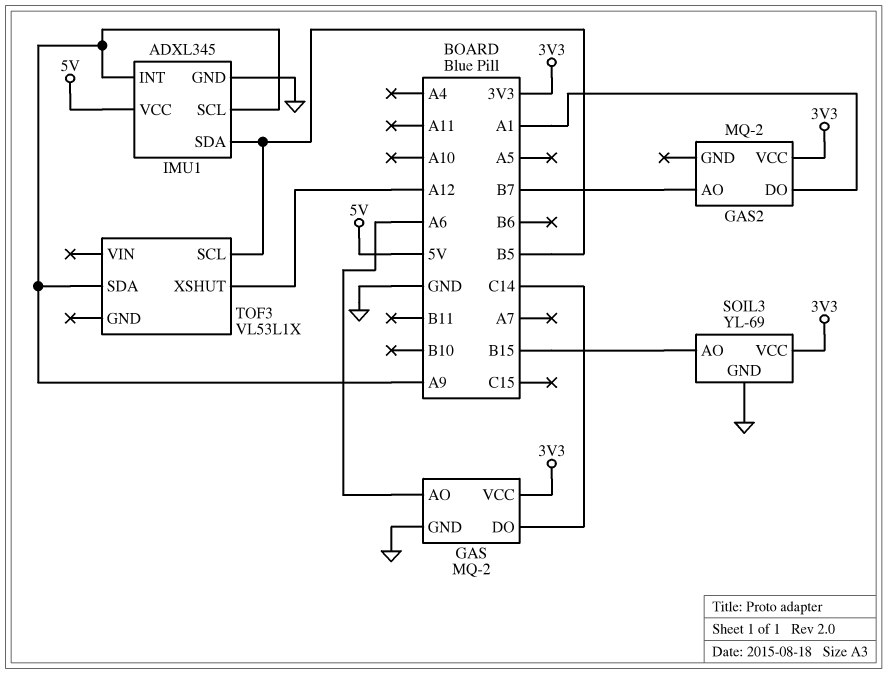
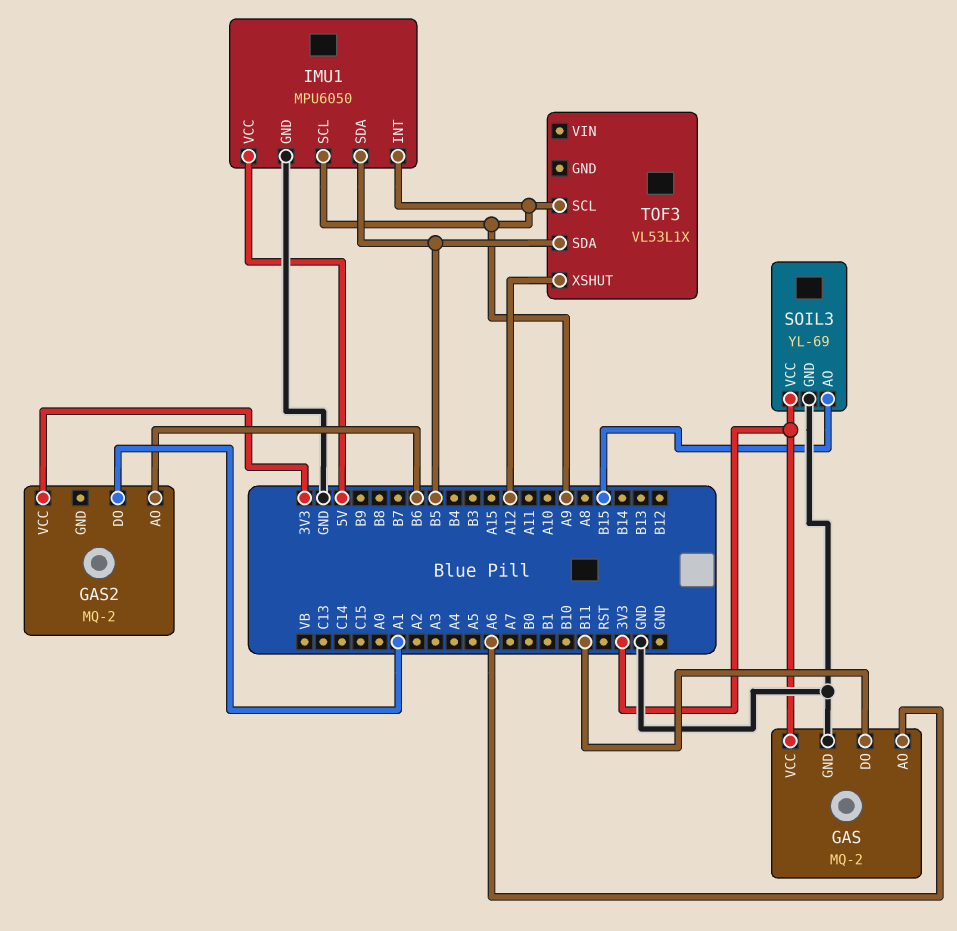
GAS pin DO: C14 -> B11
GAS2 pin AO: B7 -> B6
IMU1: ADXL345 -> MPU6050
TOF3 pin SCL: B5 -> A9
TOF3 pin SDA: A9 -> B5

